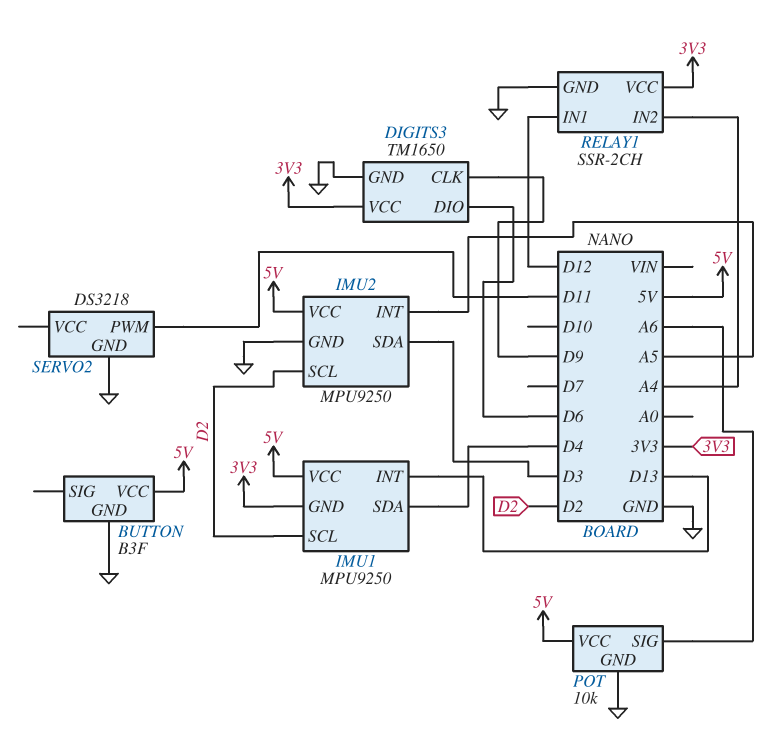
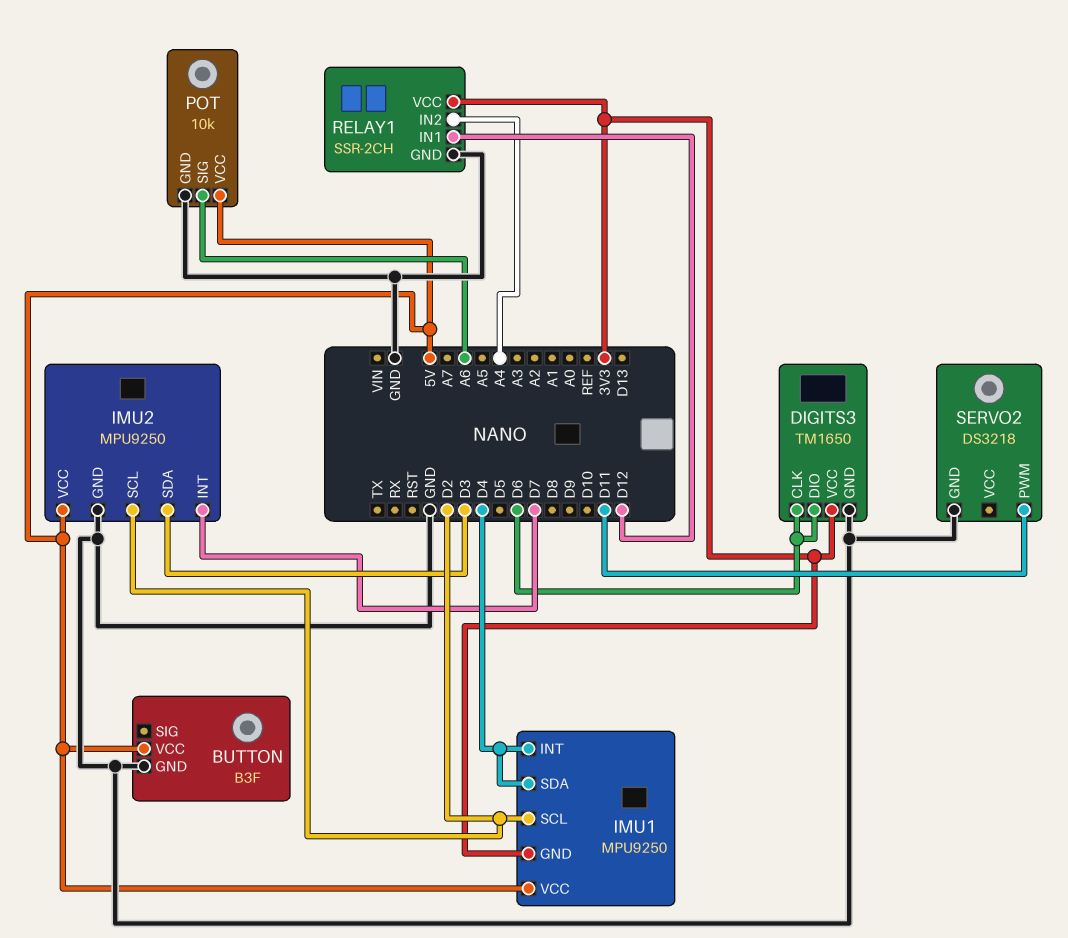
DIGITS3 pin CLK: D9 -> D6
IMU1 pin INT: D13 -> D4
IMU2 pin INT: A5 -> D7

